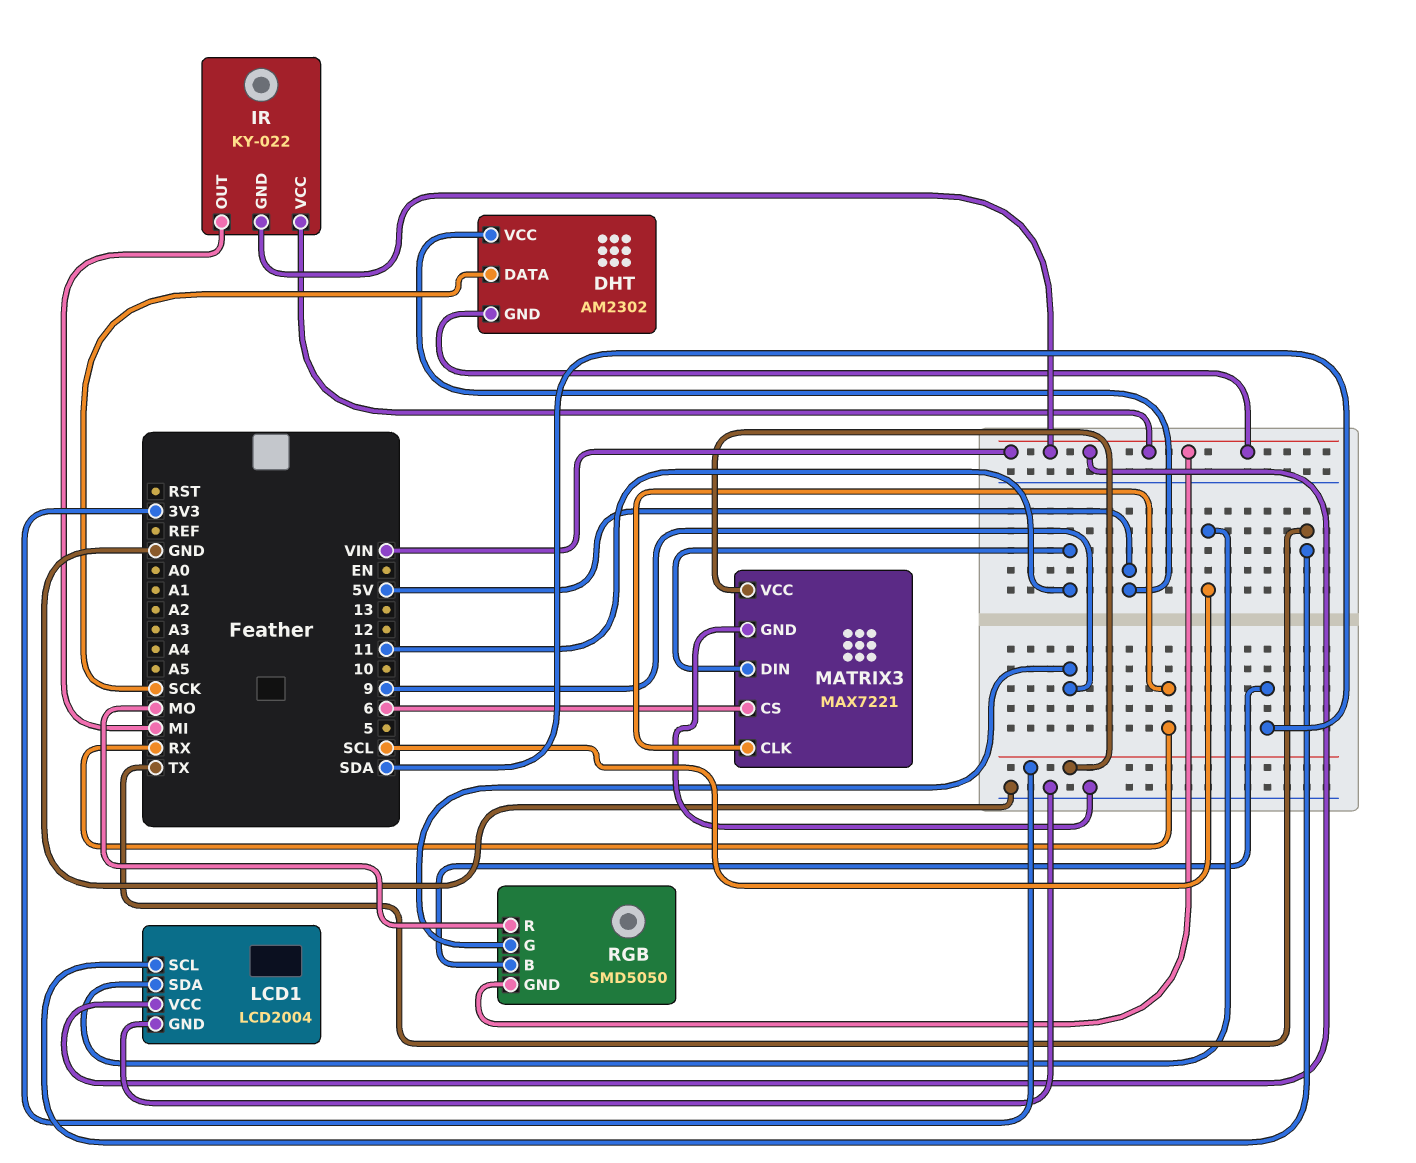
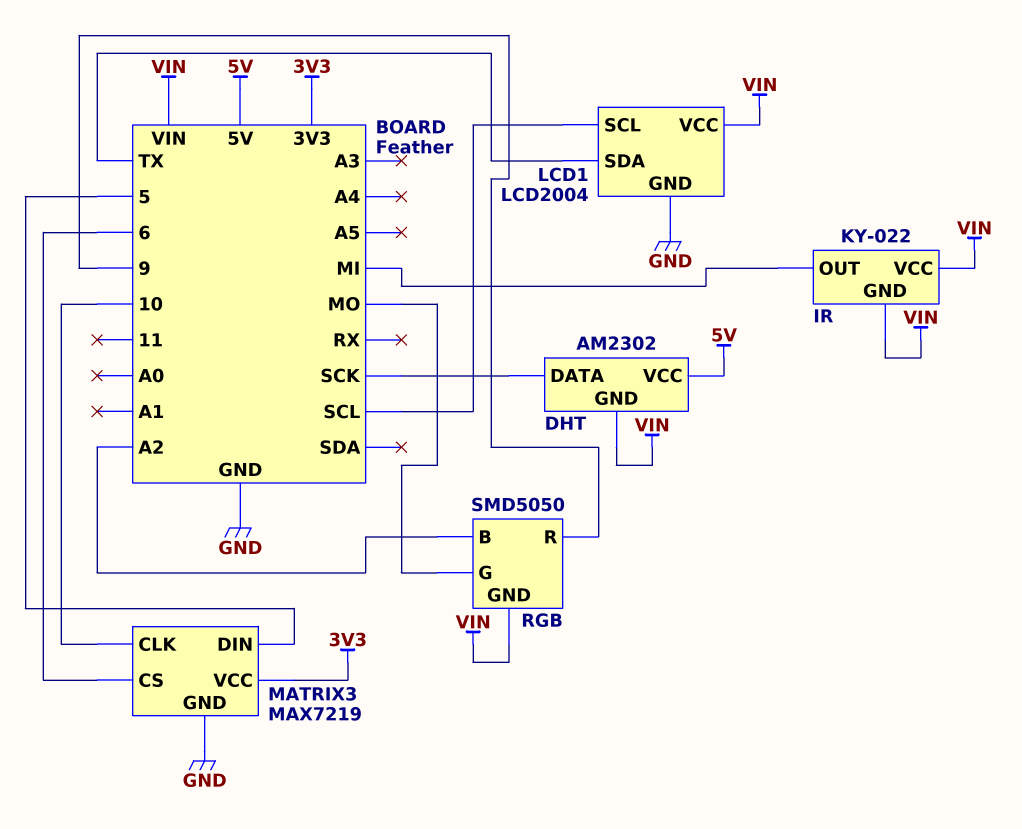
LCD1 pin SCL: TX -> SCL
LCD1 pin SDA: SCL -> TX
MATRIX3: MAX7221 -> MAX7219
MATRIX3 pin CLK: RX -> 10
MATRIX3 pin DIN: 11 -> 5
RGB pin B: SDA -> A2
RGB pin G: 9 -> MO
RGB pin R: MO -> 9

